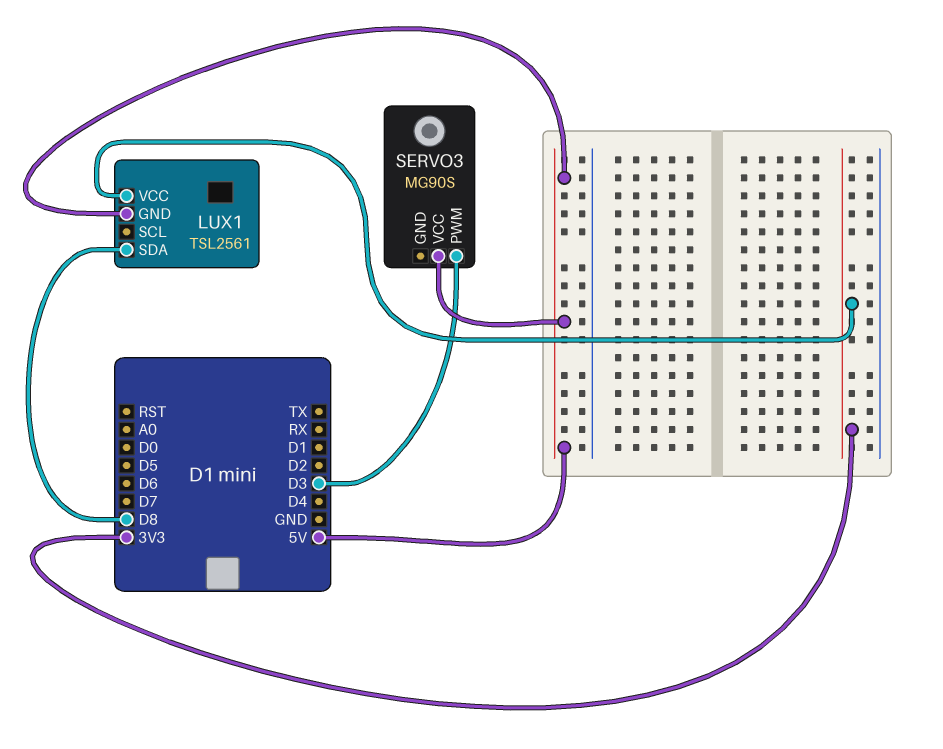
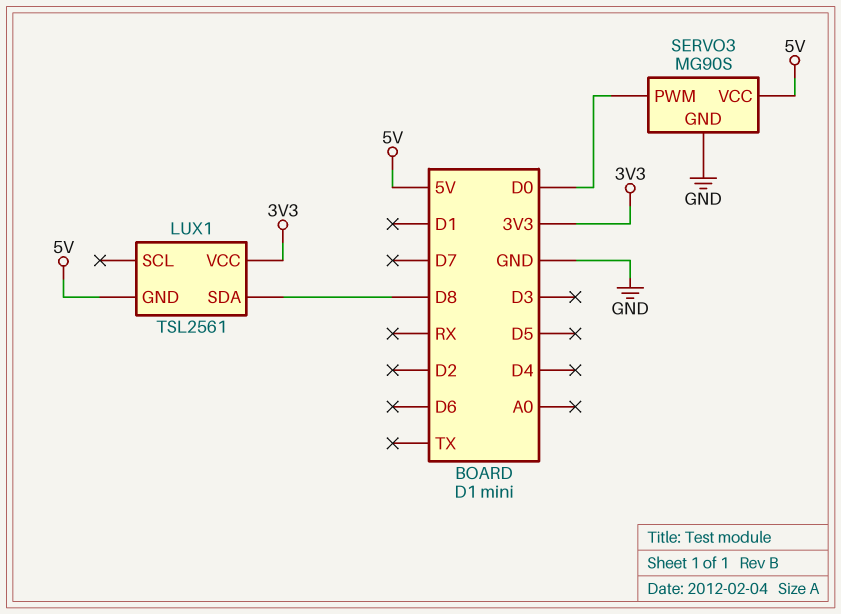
SERVO3 pin GND: none -> GND
SERVO3 pin PWM: D3 -> D0

